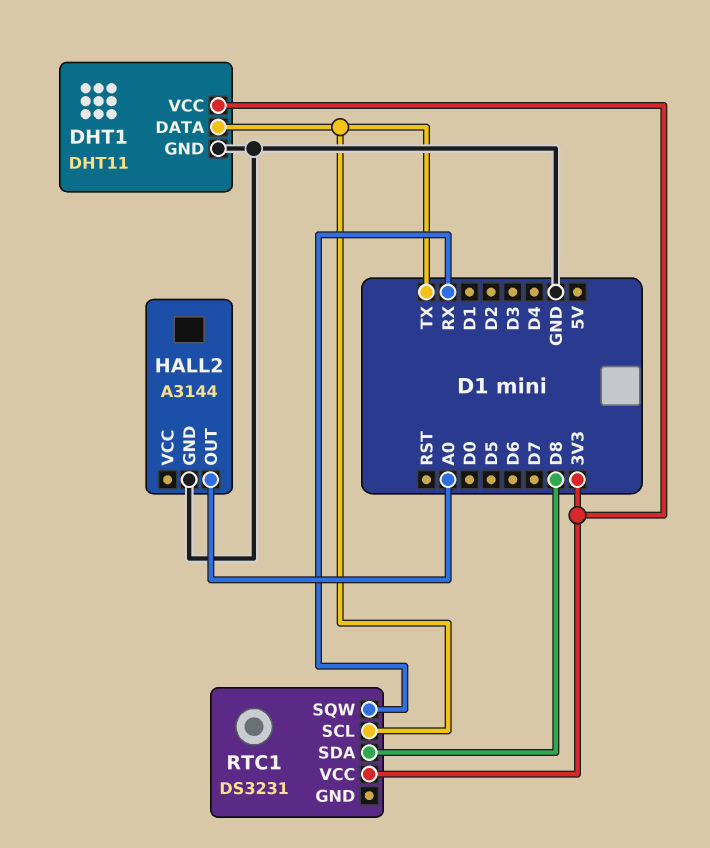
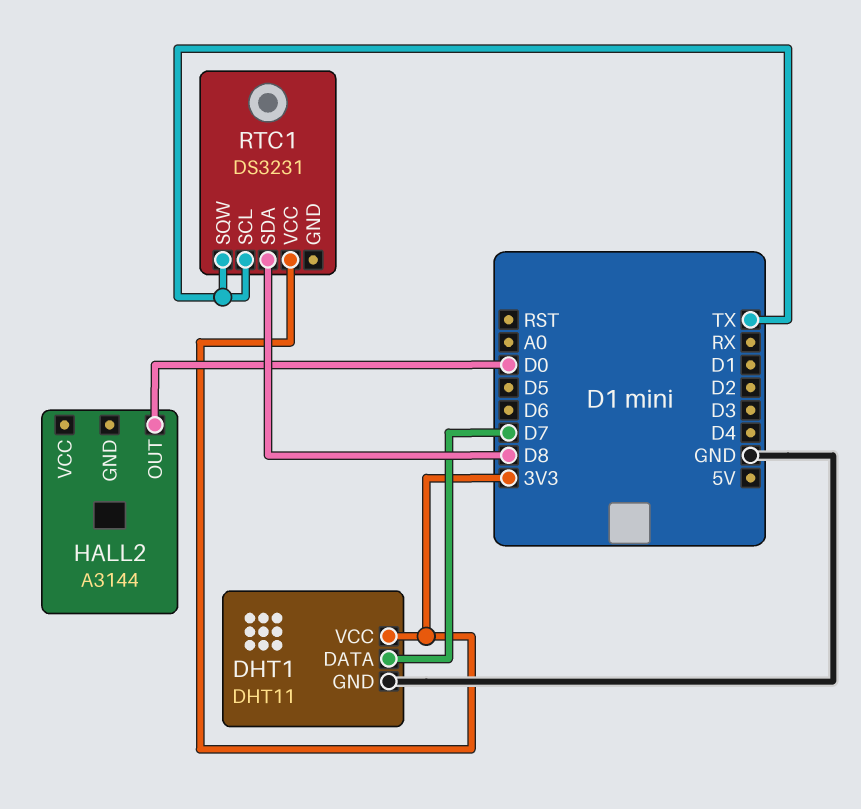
DHT1 pin DATA: TX -> D7
HALL2 pin GND: GND -> none
HALL2 pin OUT: A0 -> D0
RTC1 pin SQW: RX -> TX

